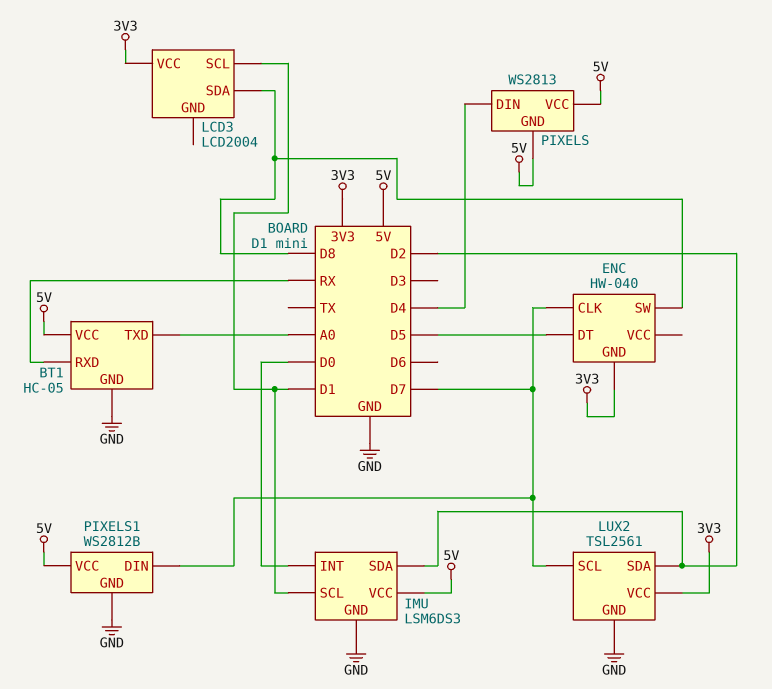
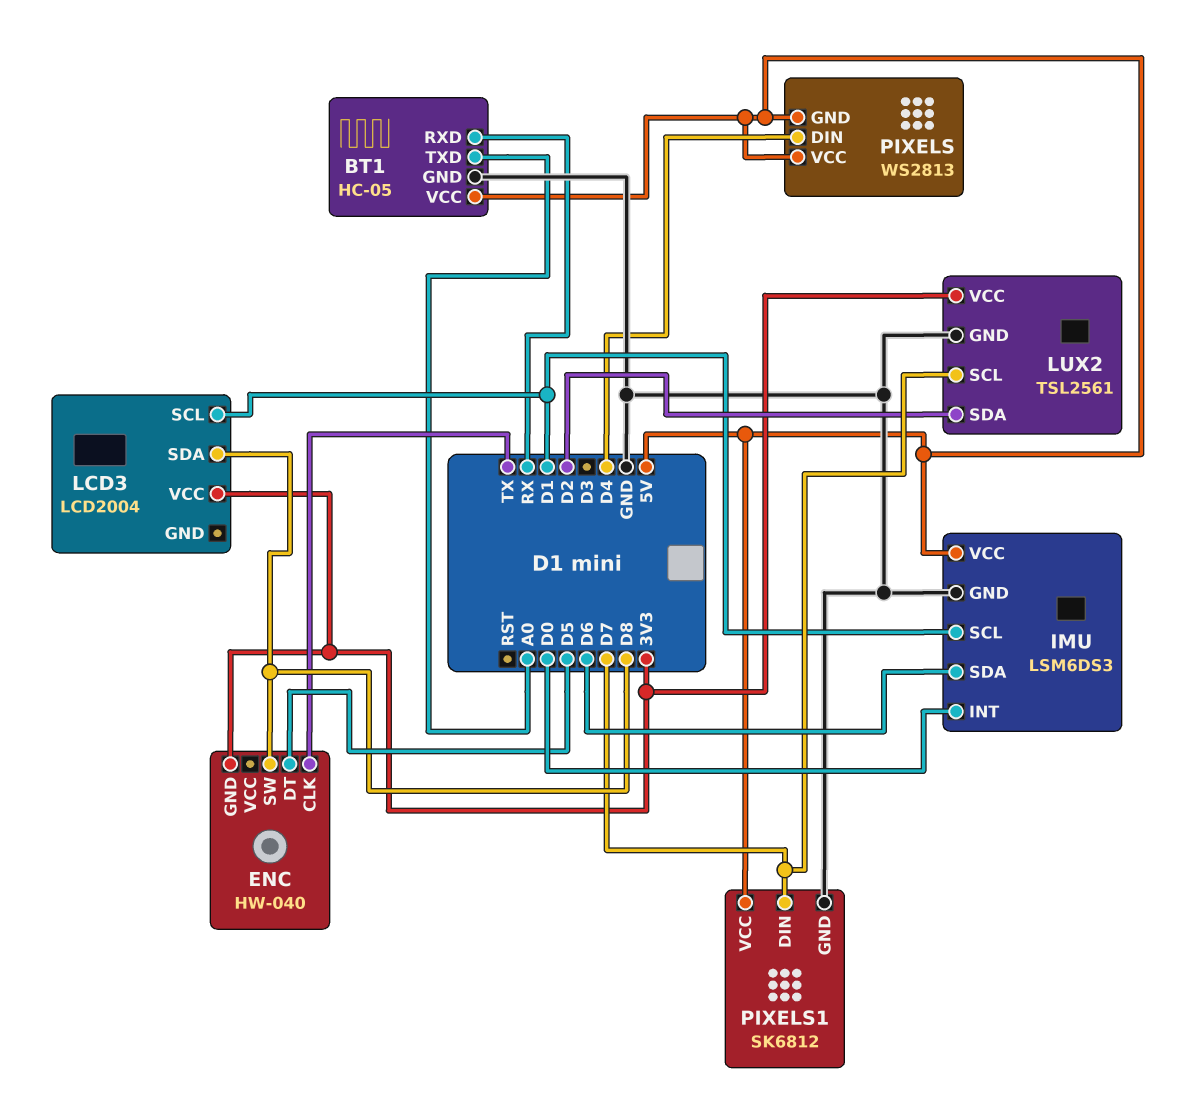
ENC pin CLK: D7 -> TX
IMU pin SDA: D2 -> D6
PIXELS1: WS2812B -> SK6812

